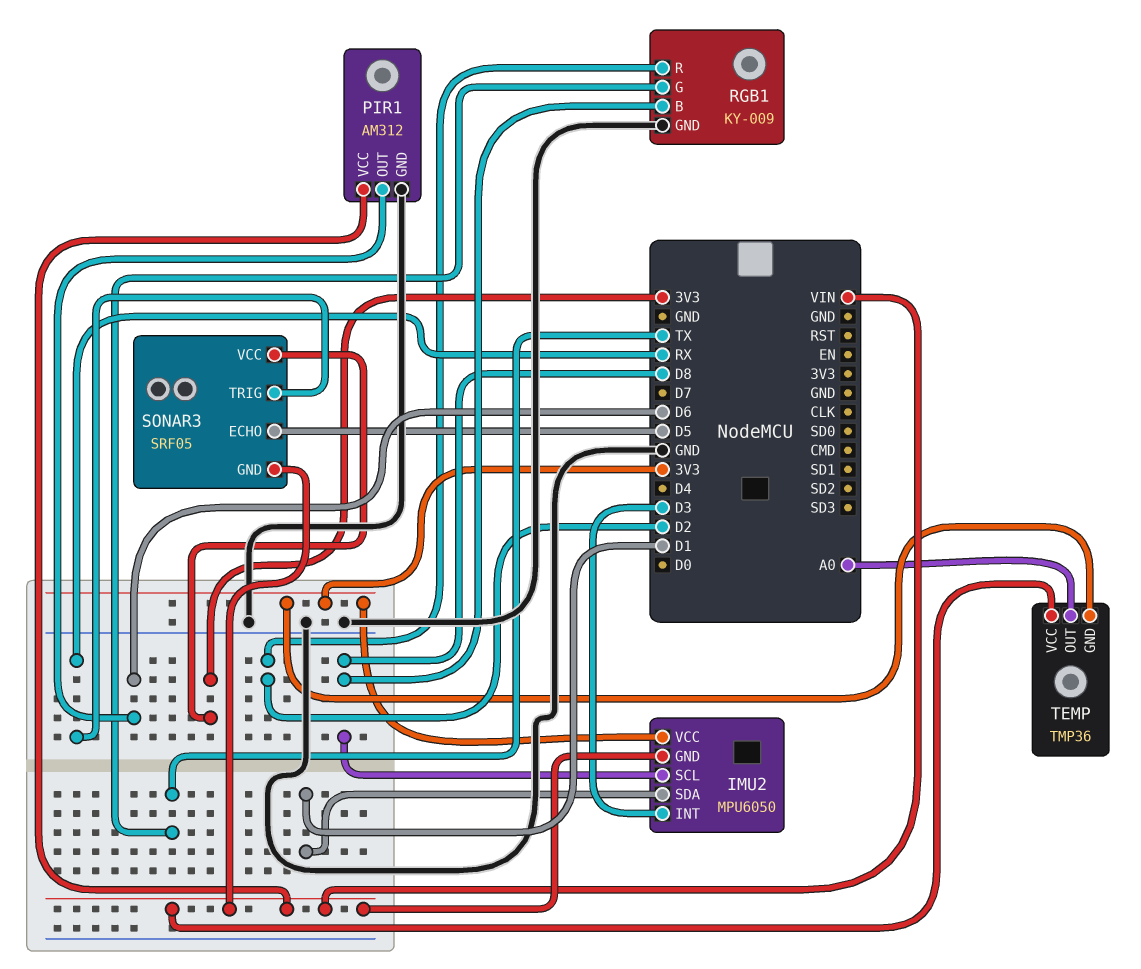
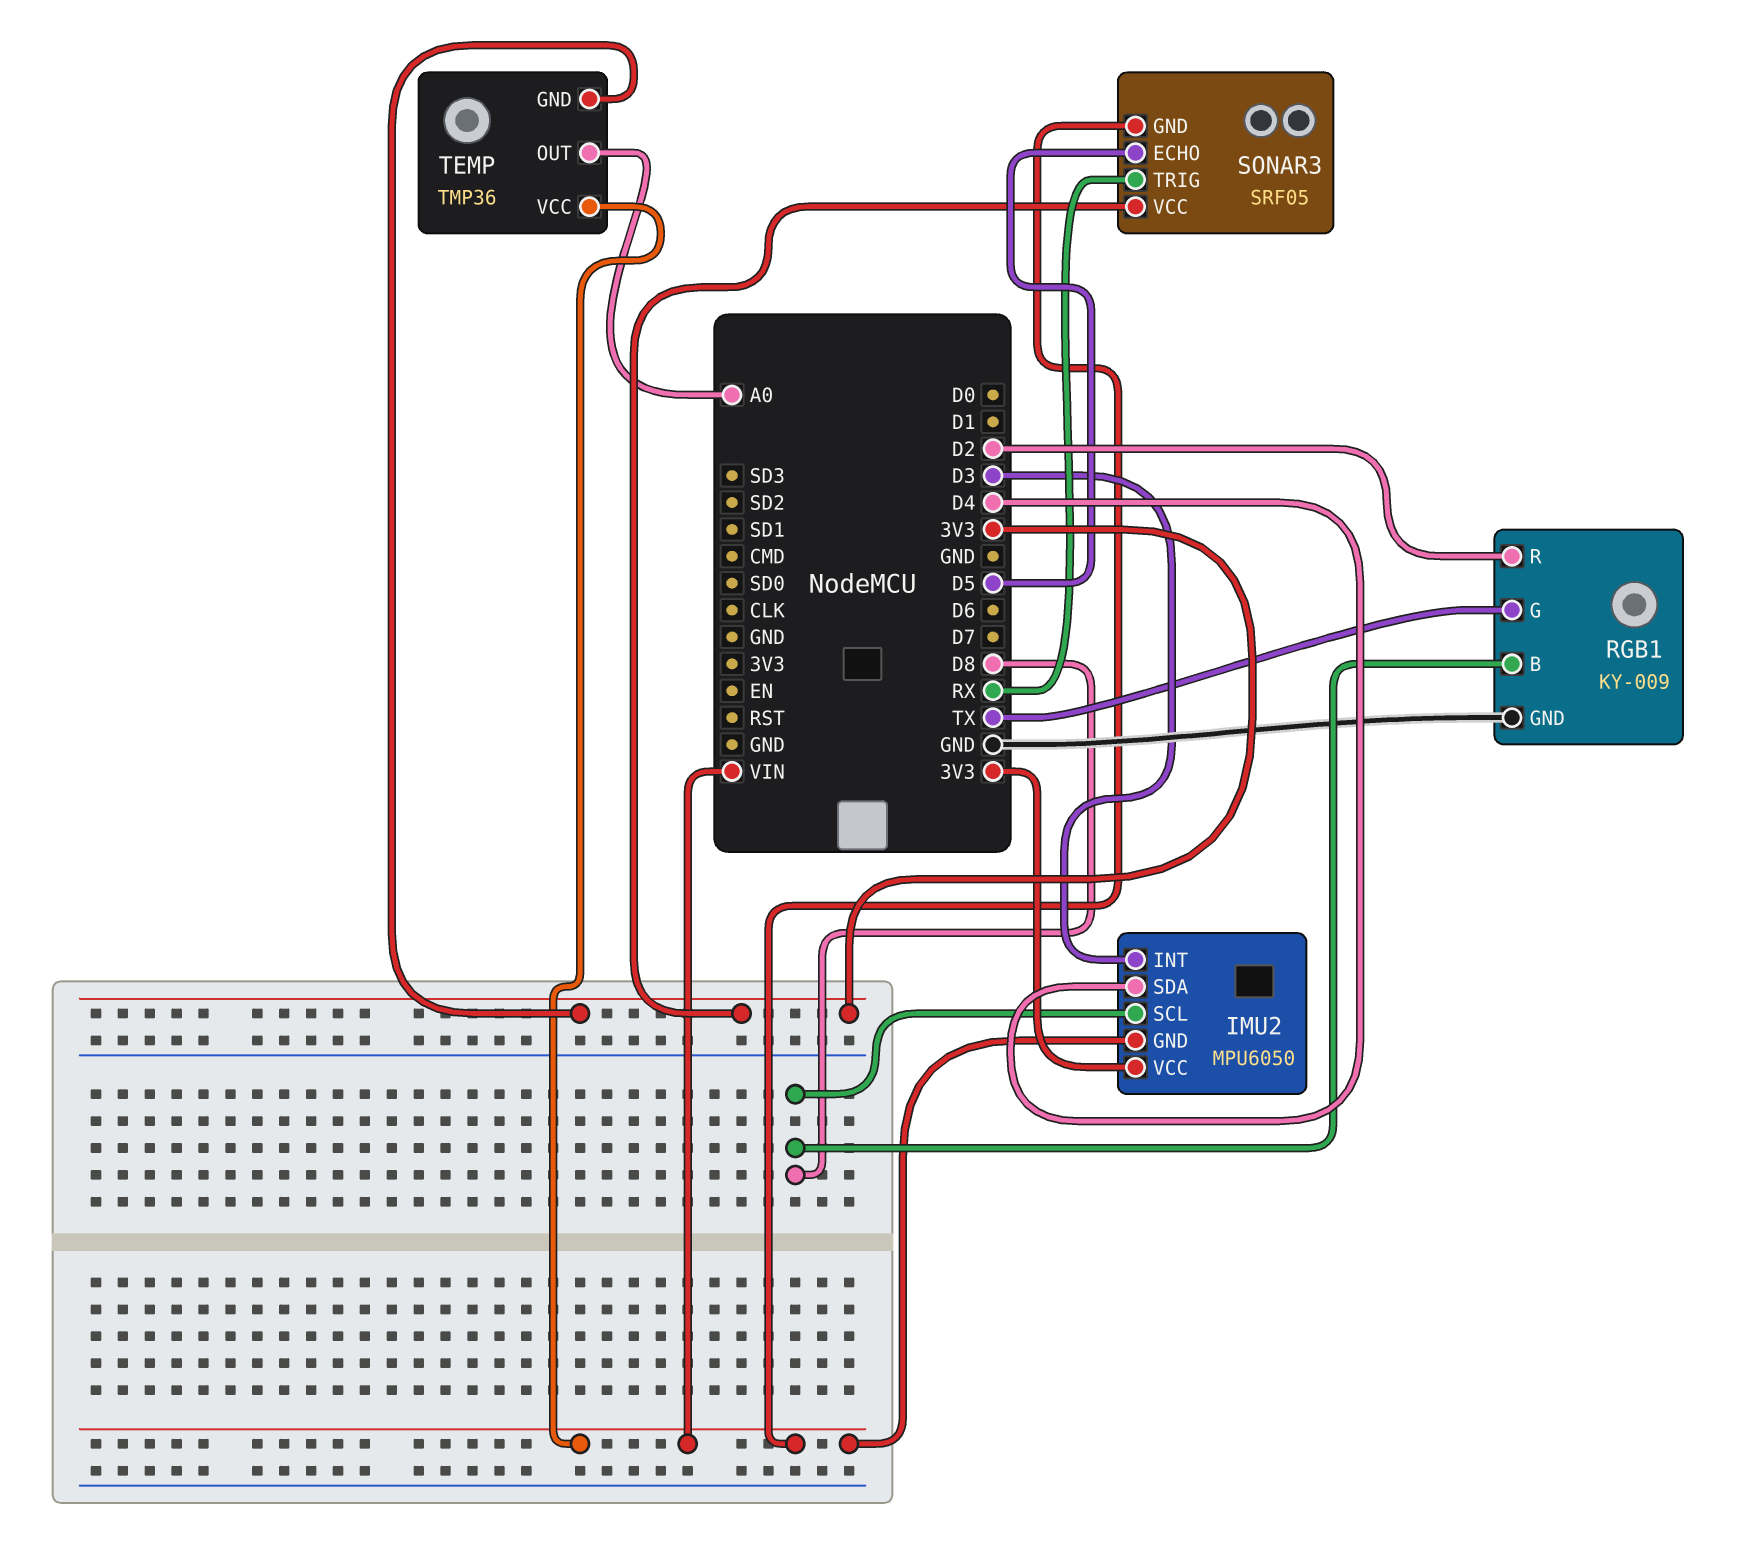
IMU2 pin SDA: D1 -> D4
PIR1: AM312 -> none
PIR1 pin GND: GND -> none
PIR1 pin OUT: D6 -> none
PIR1 pin VCC: VIN -> none

